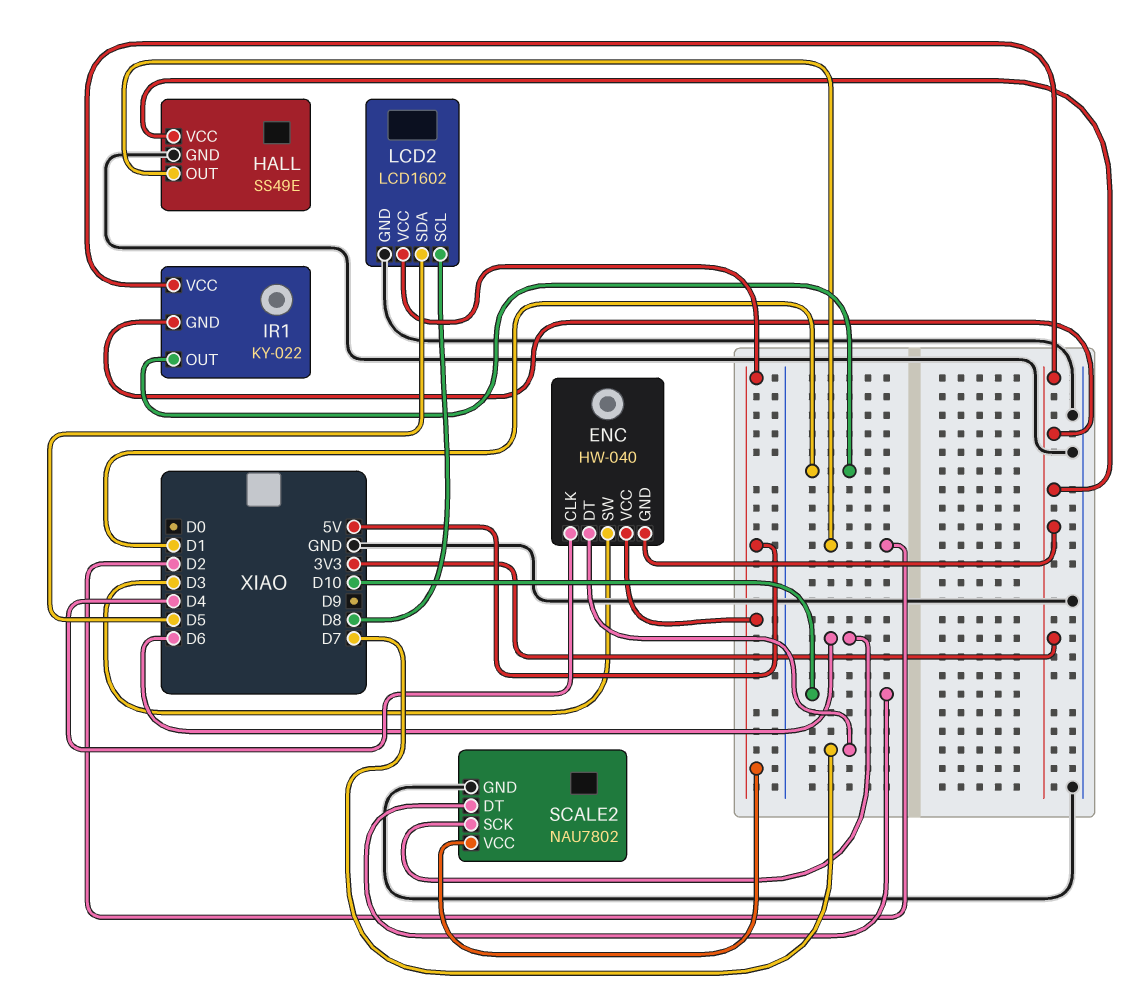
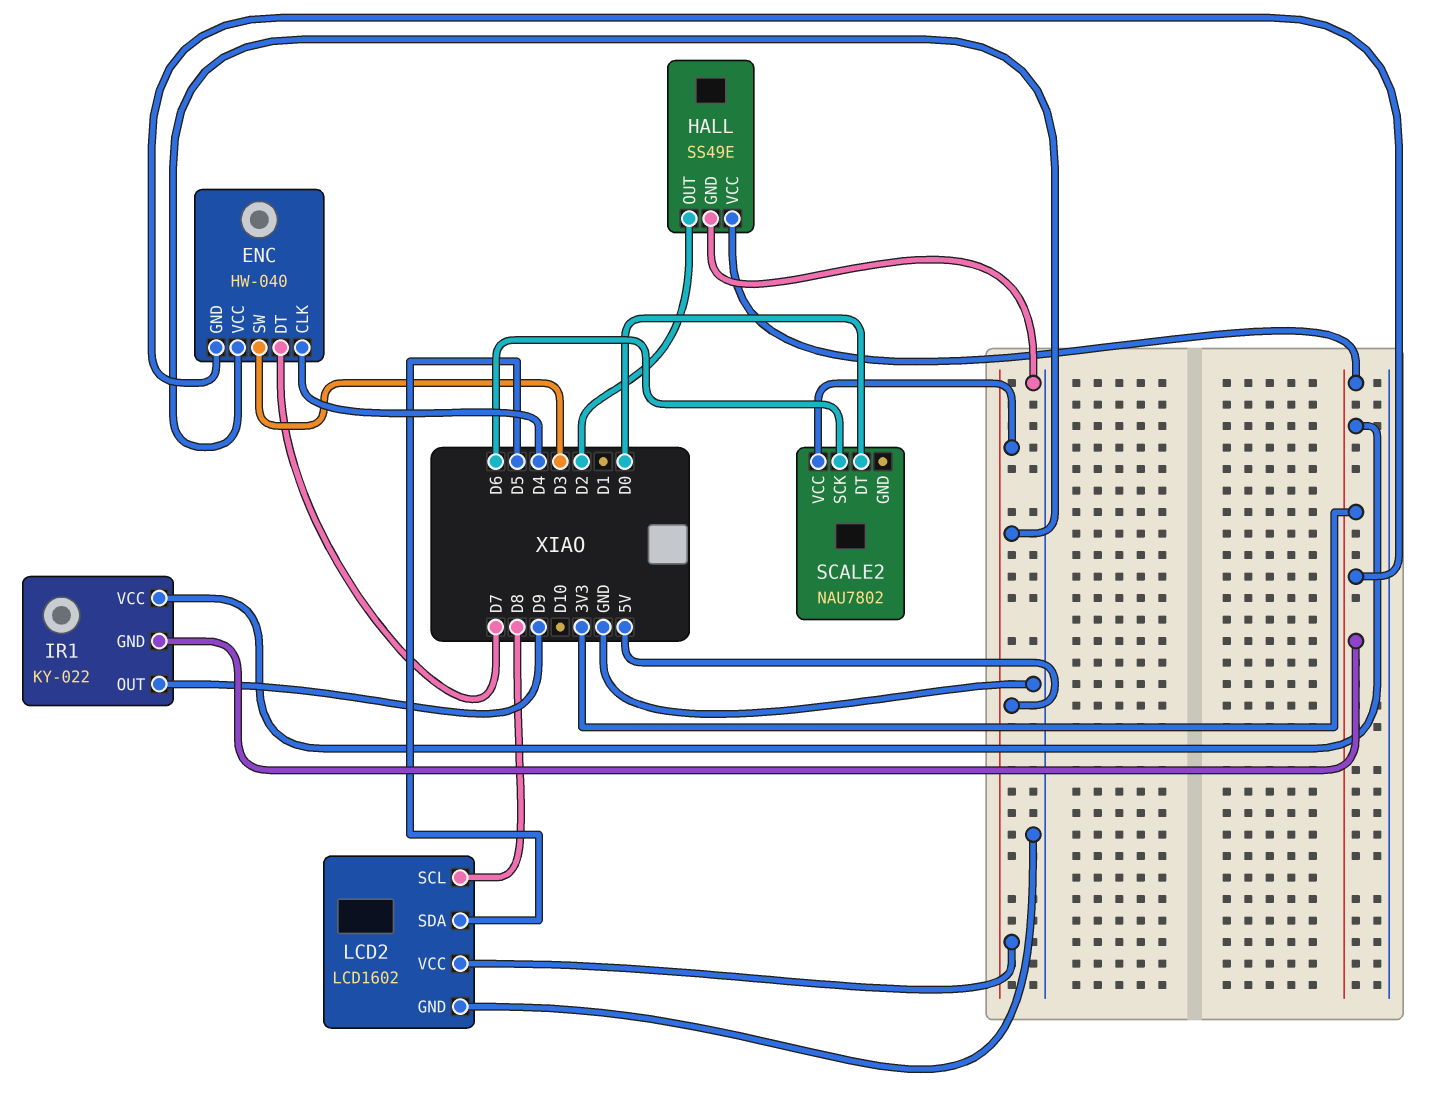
IR1 pin OUT: D1 -> D9
SCALE2 pin DT: D10 -> D0
SCALE2 pin GND: GND -> none

